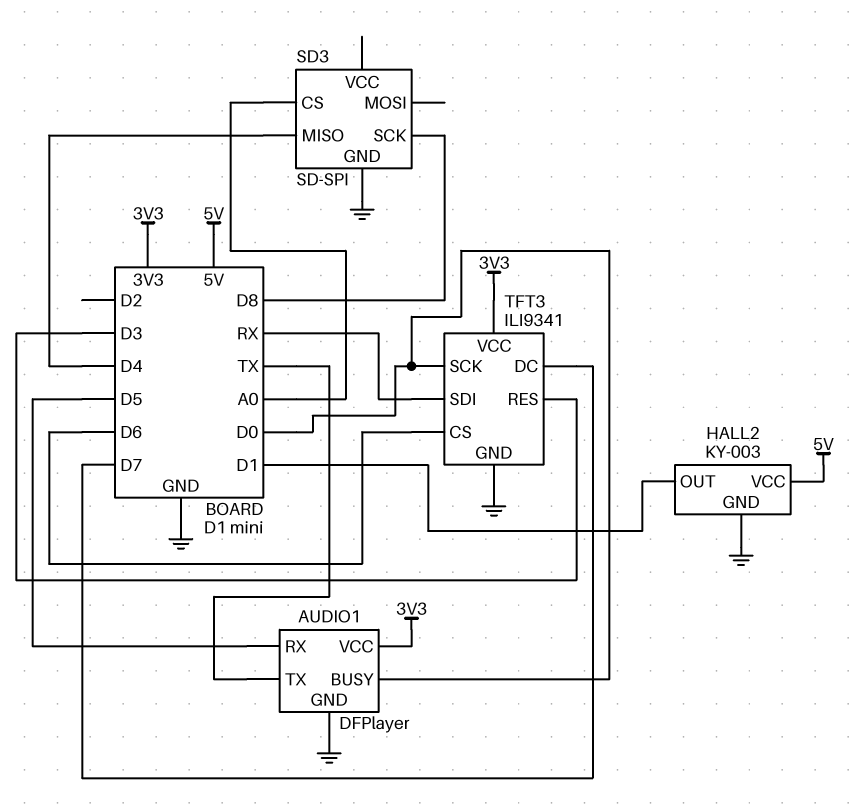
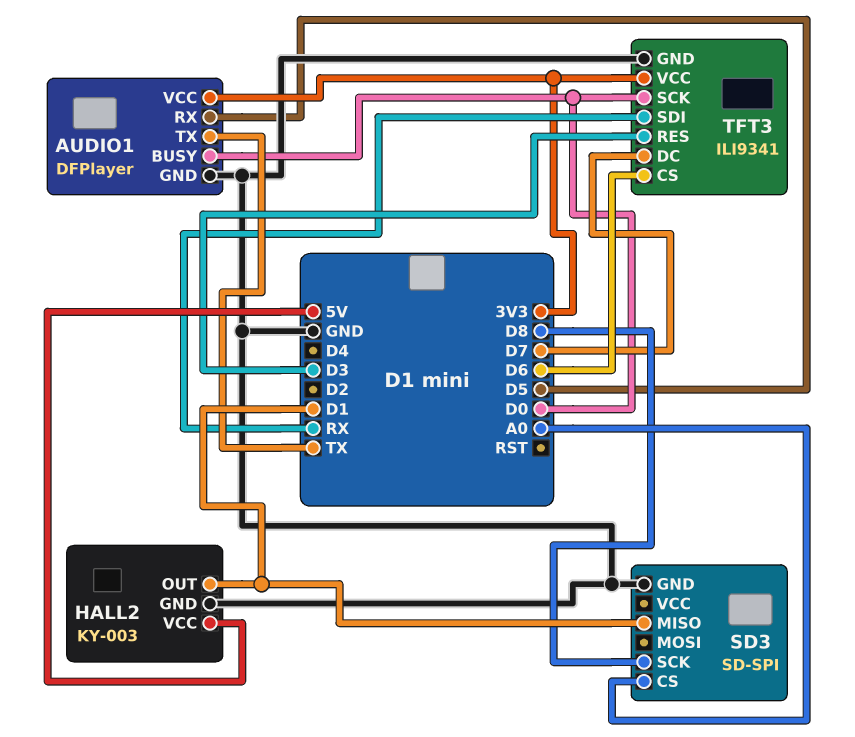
SD3 pin MISO: D4 -> D1

